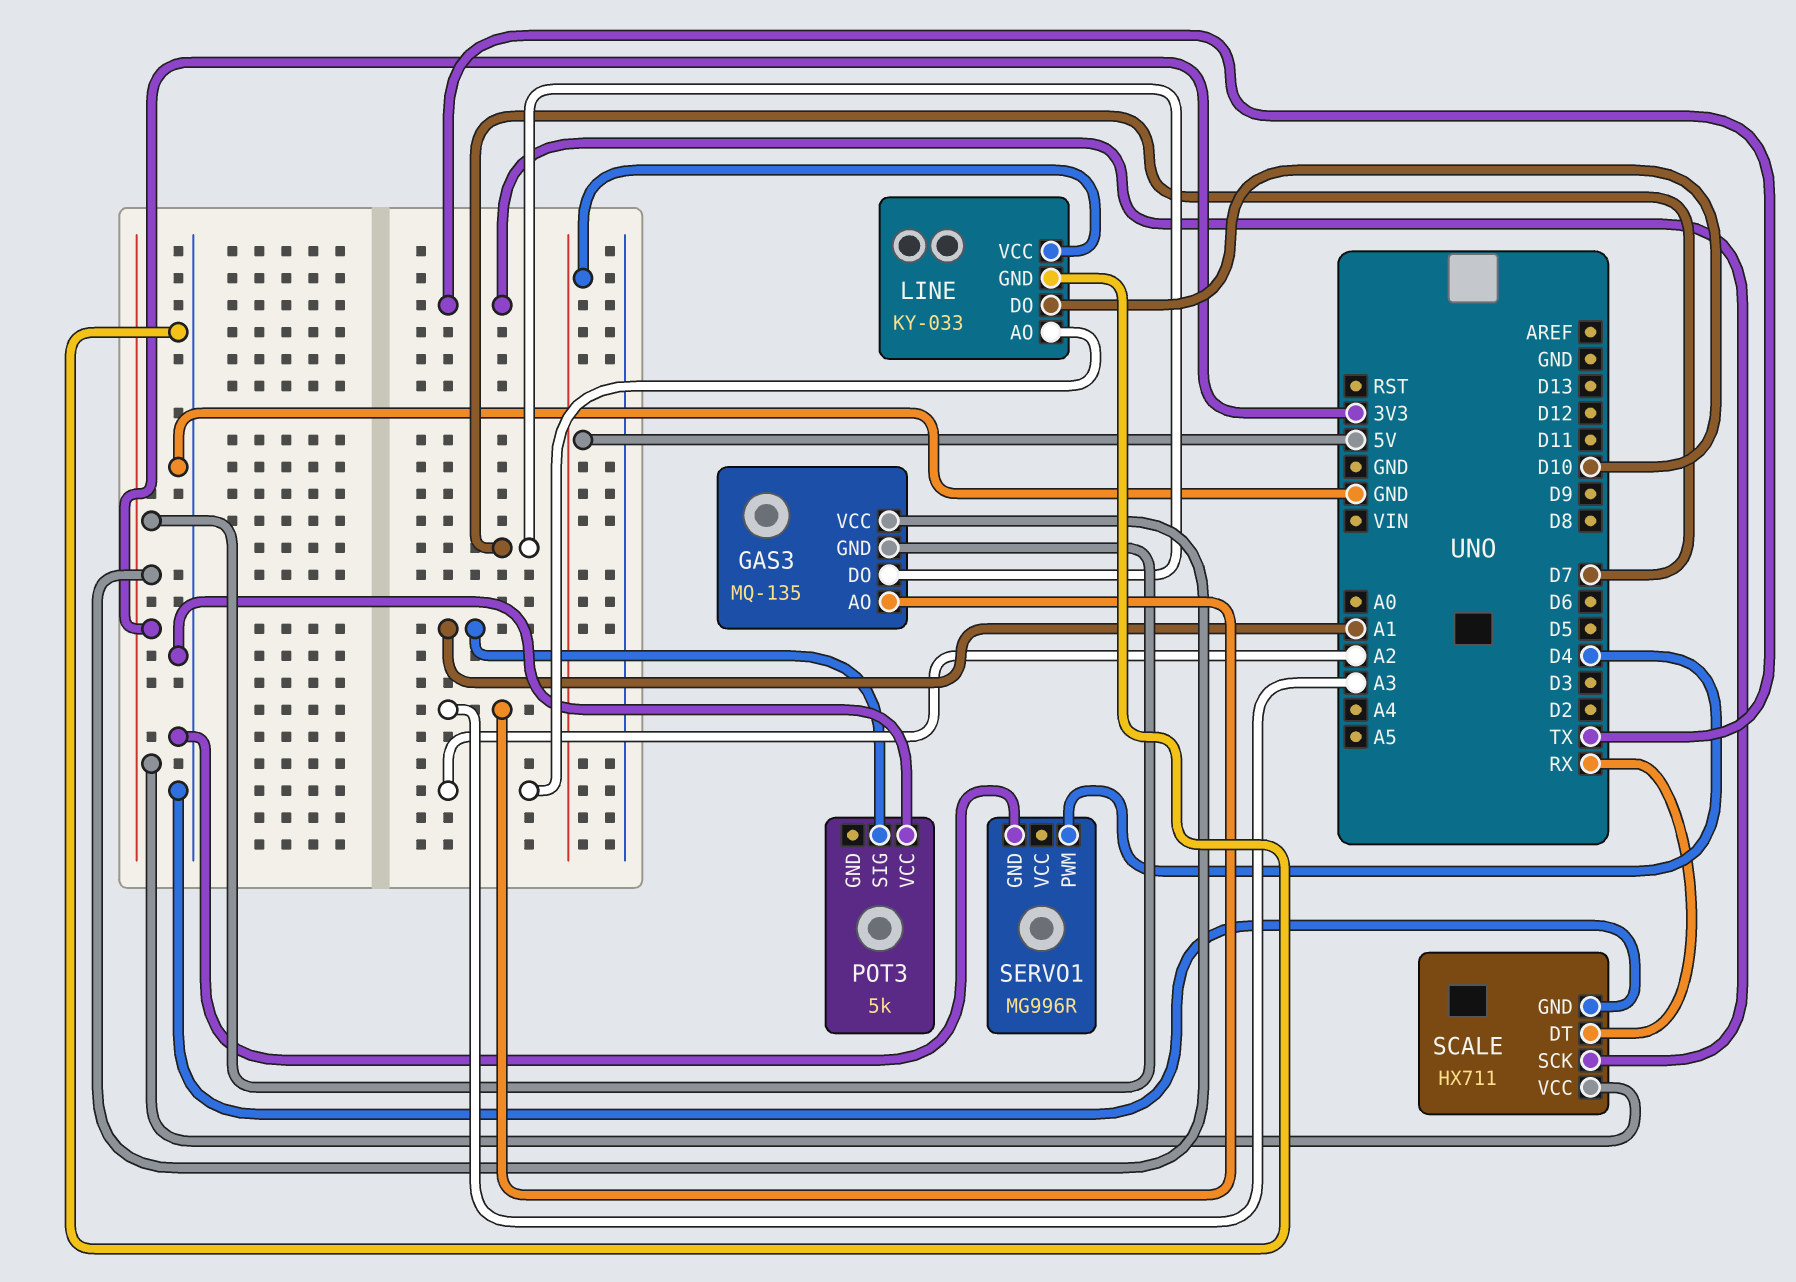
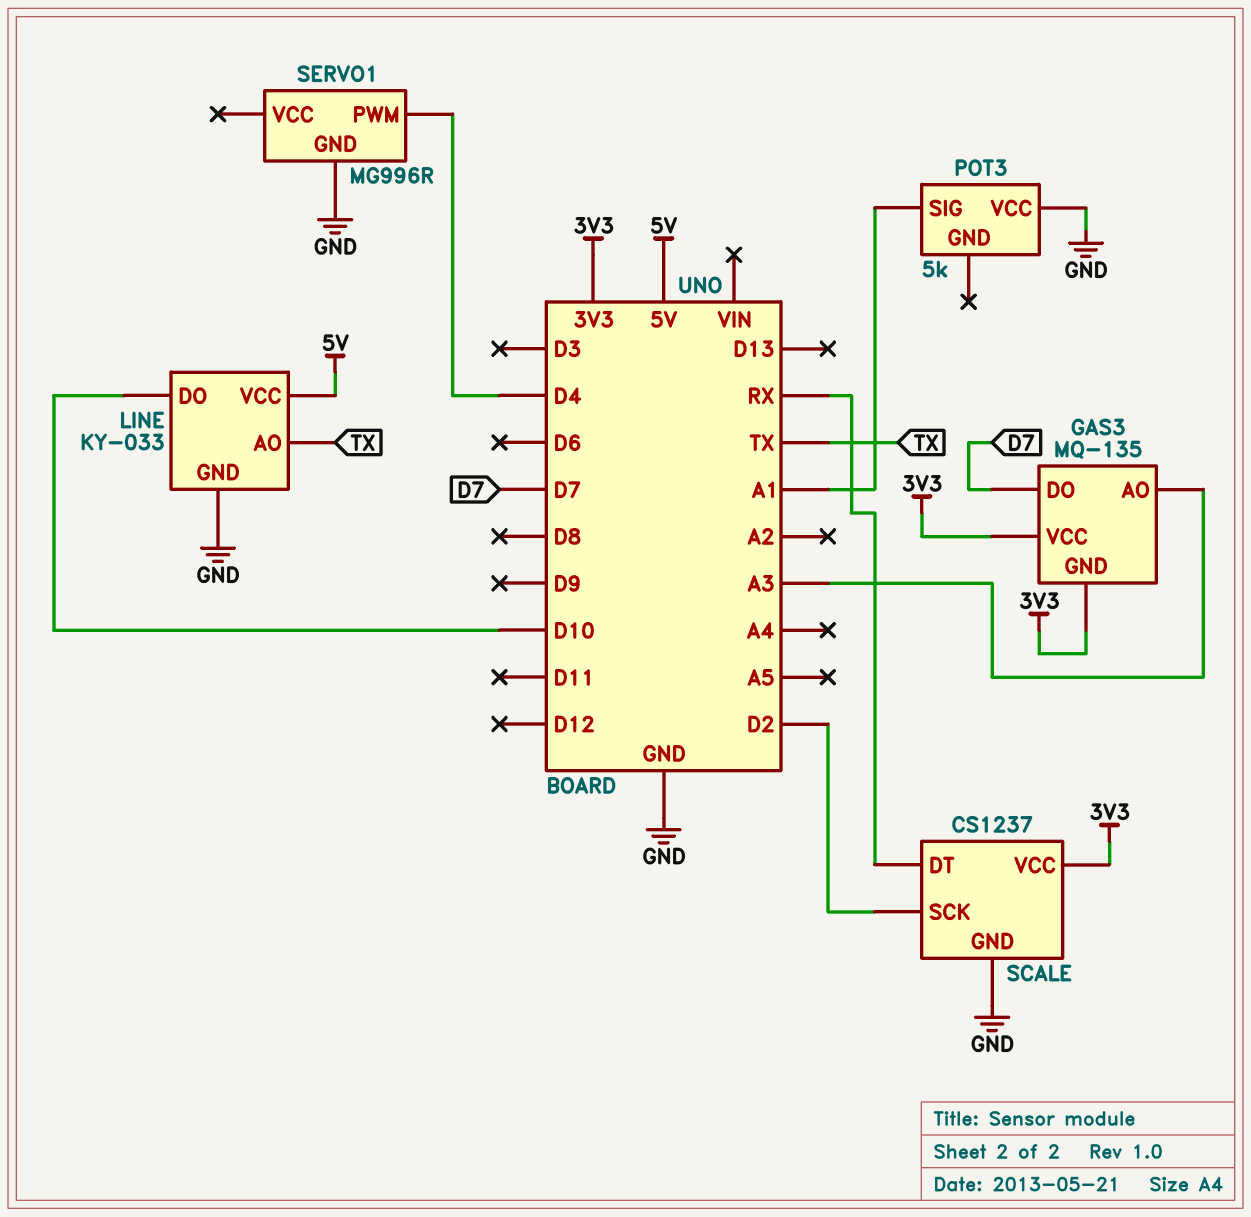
LINE pin AO: A2 -> TX
SCALE: HX711 -> CS1237
SCALE pin SCK: TX -> D2

